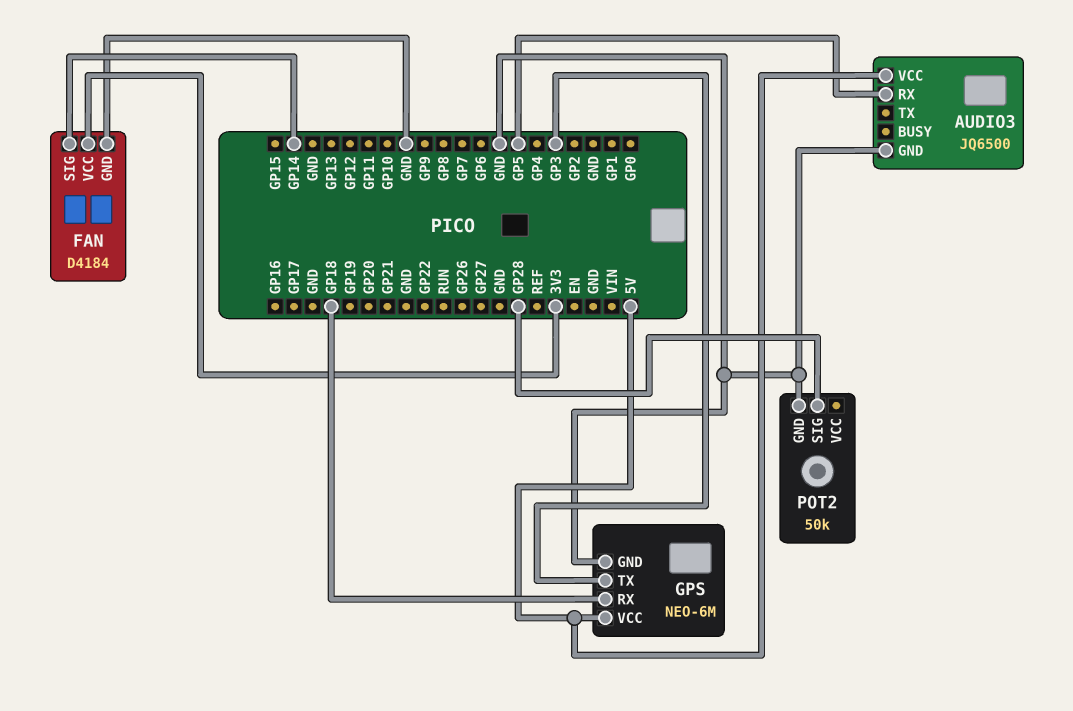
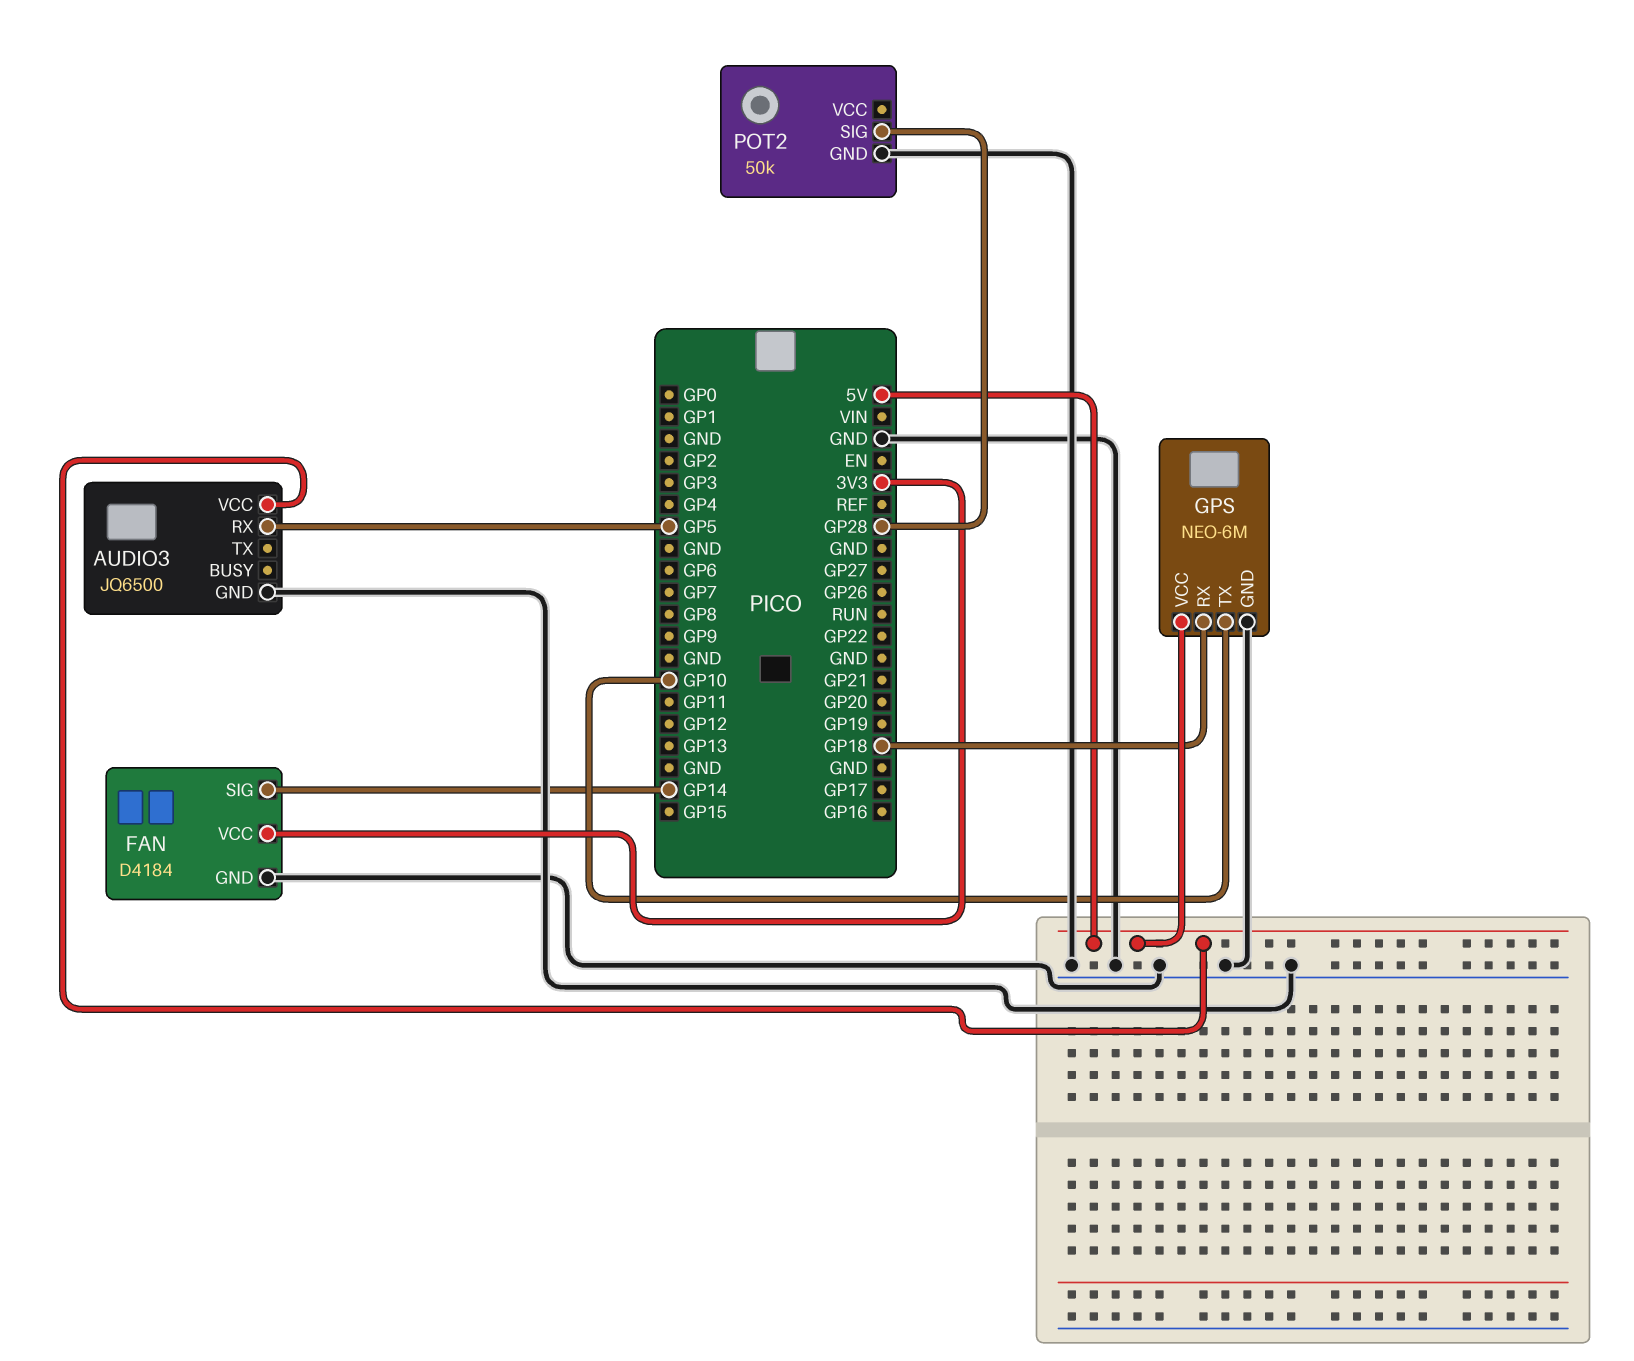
GPS pin TX: GP3 -> GP10

